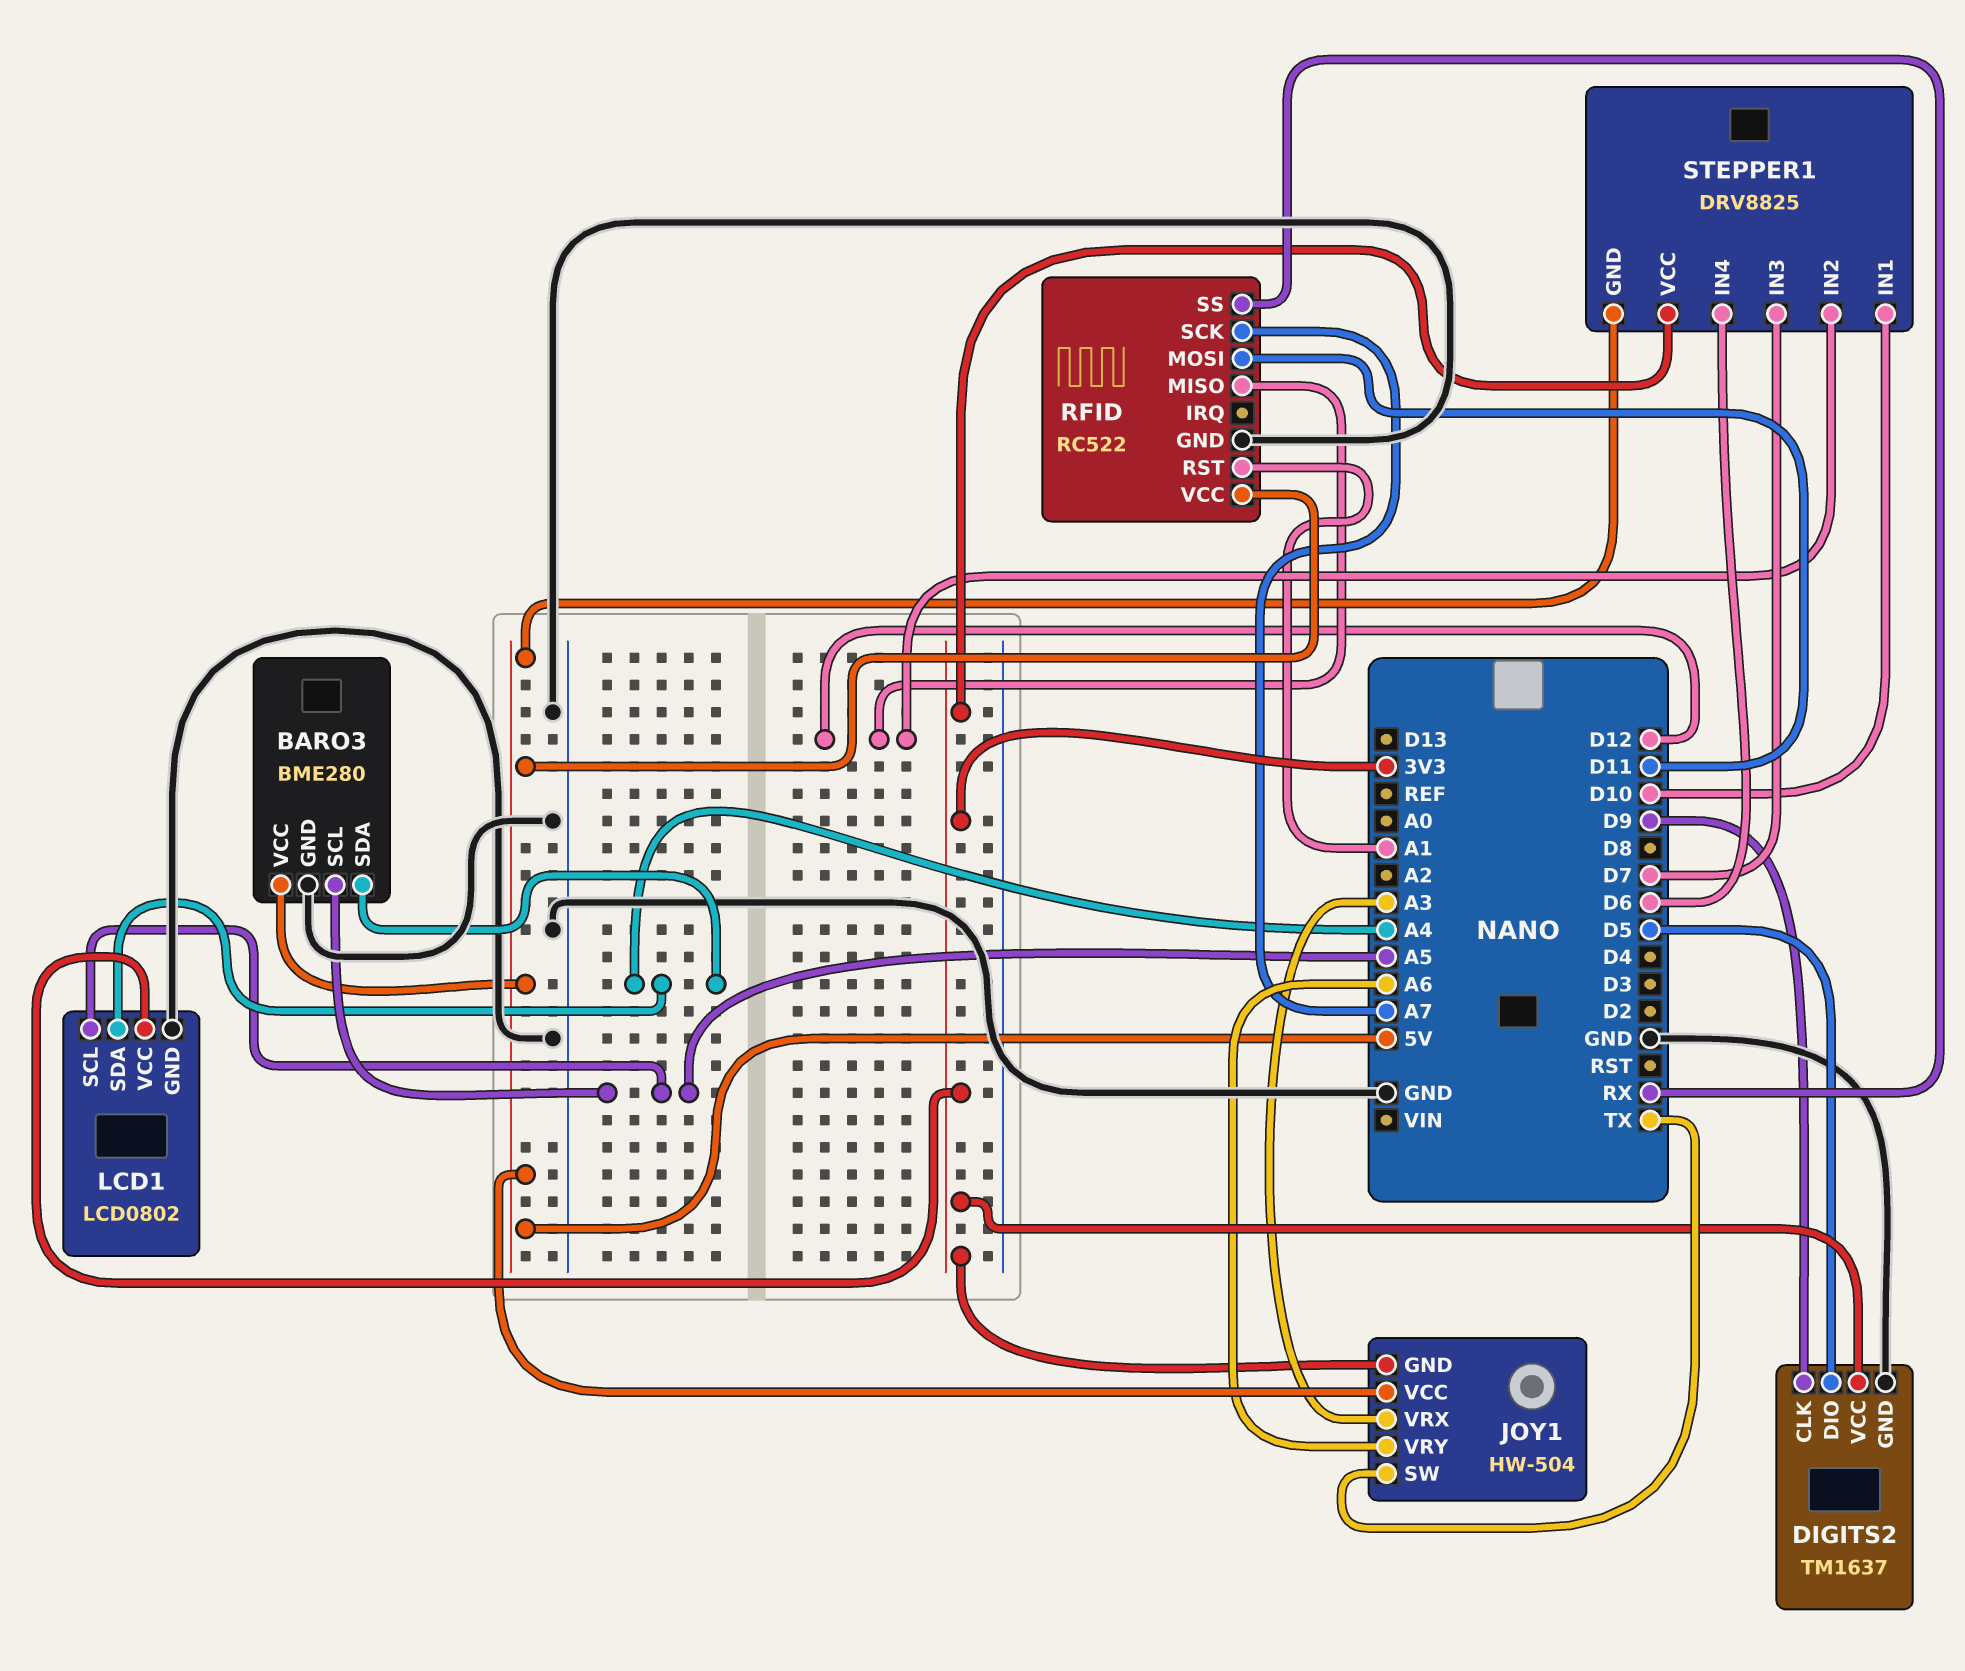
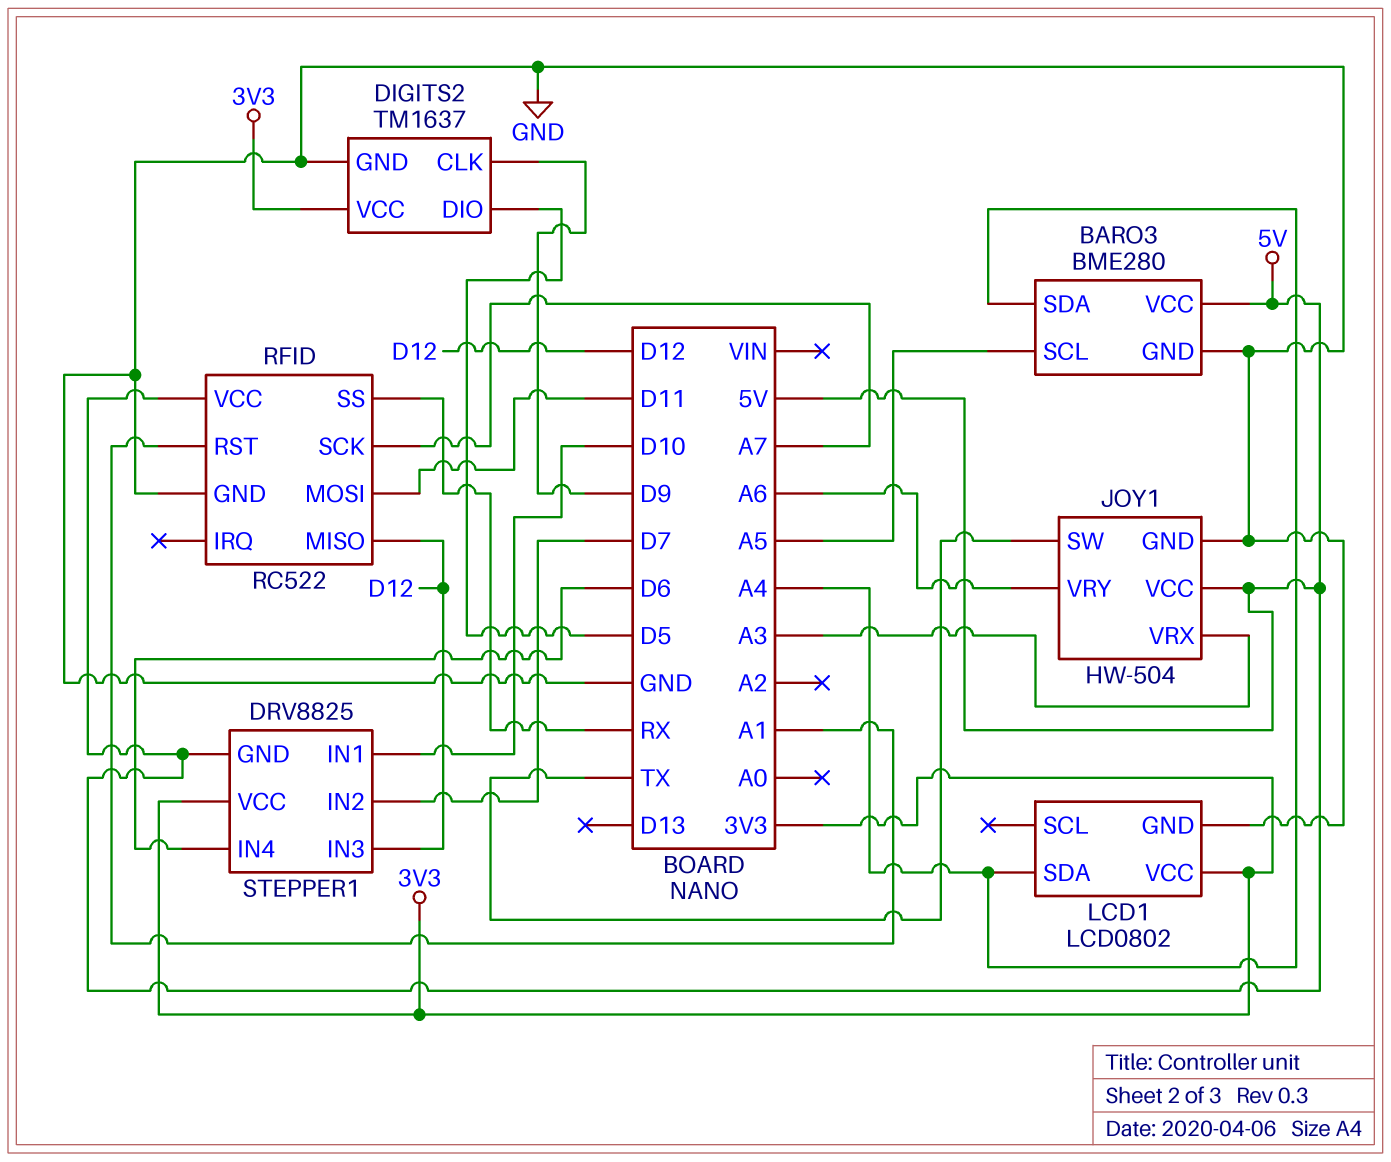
JOY1 pin GND: 3V3 -> GND
LCD1 pin SCL: A5 -> none
STEPPER1 pin IN2: D12 -> D7
STEPPER1 pin IN3: D7 -> D12

